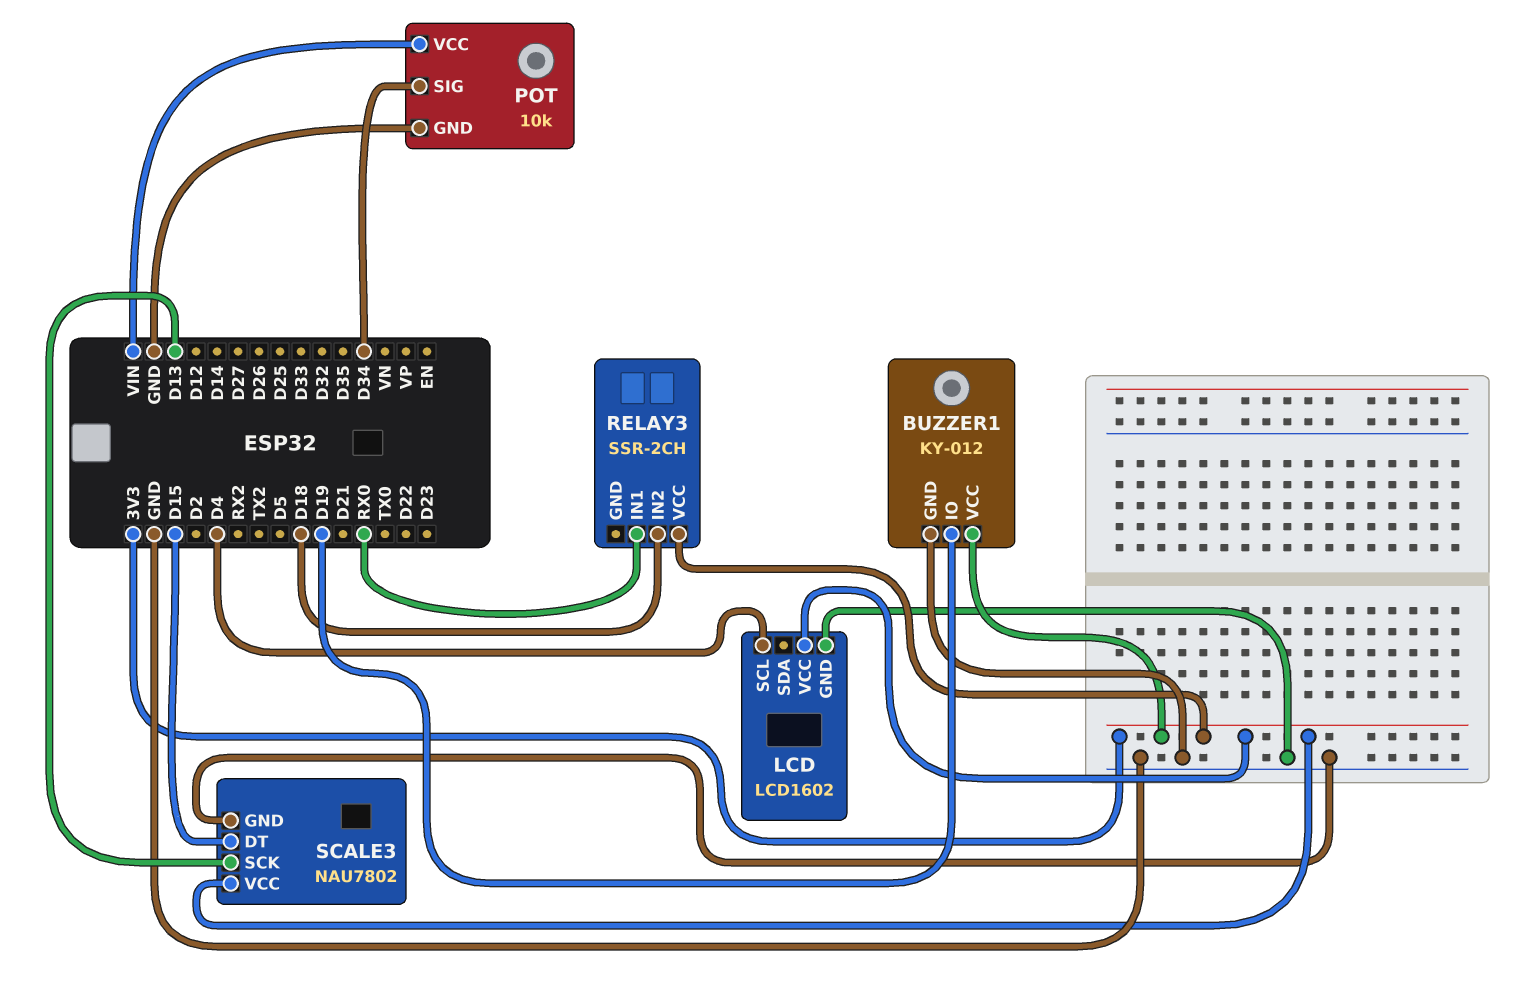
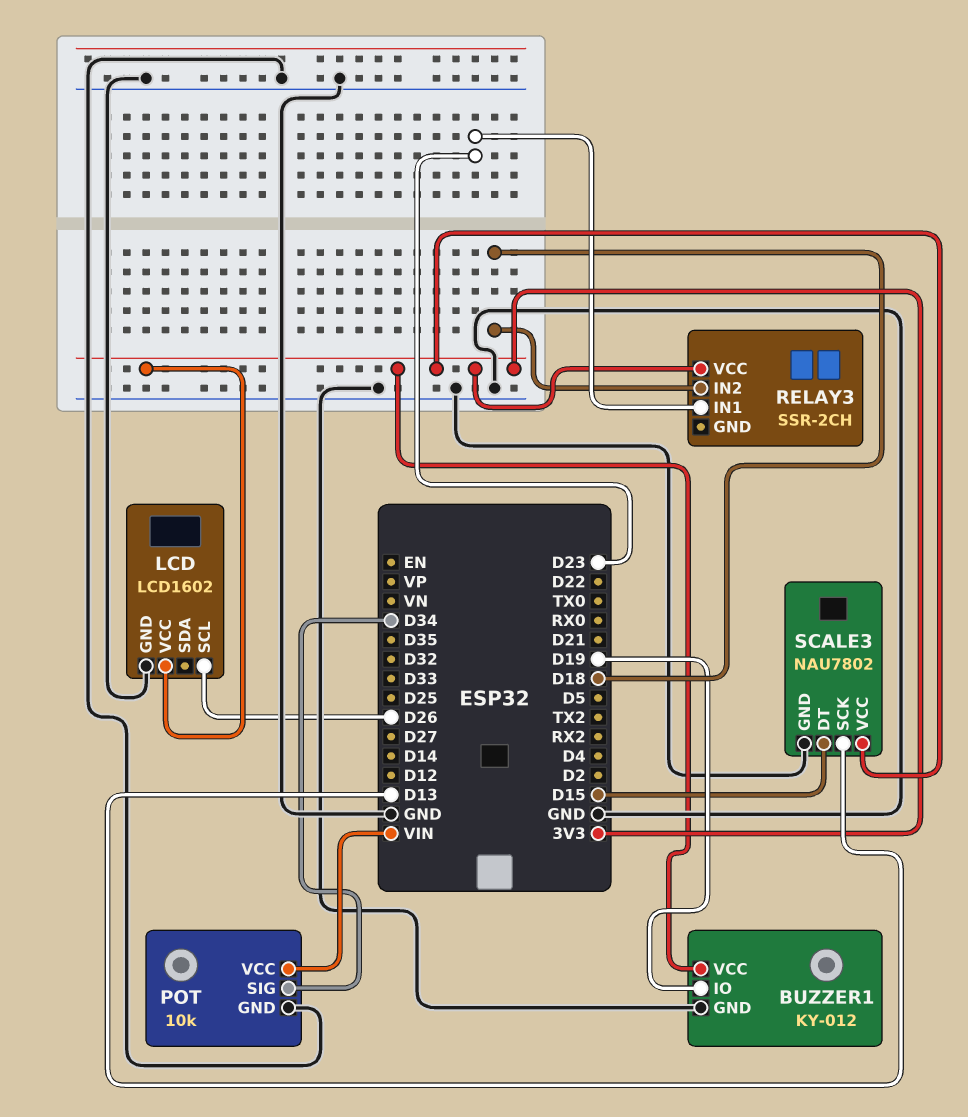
LCD pin SCL: D4 -> D26
RELAY3 pin IN1: RX0 -> D23

